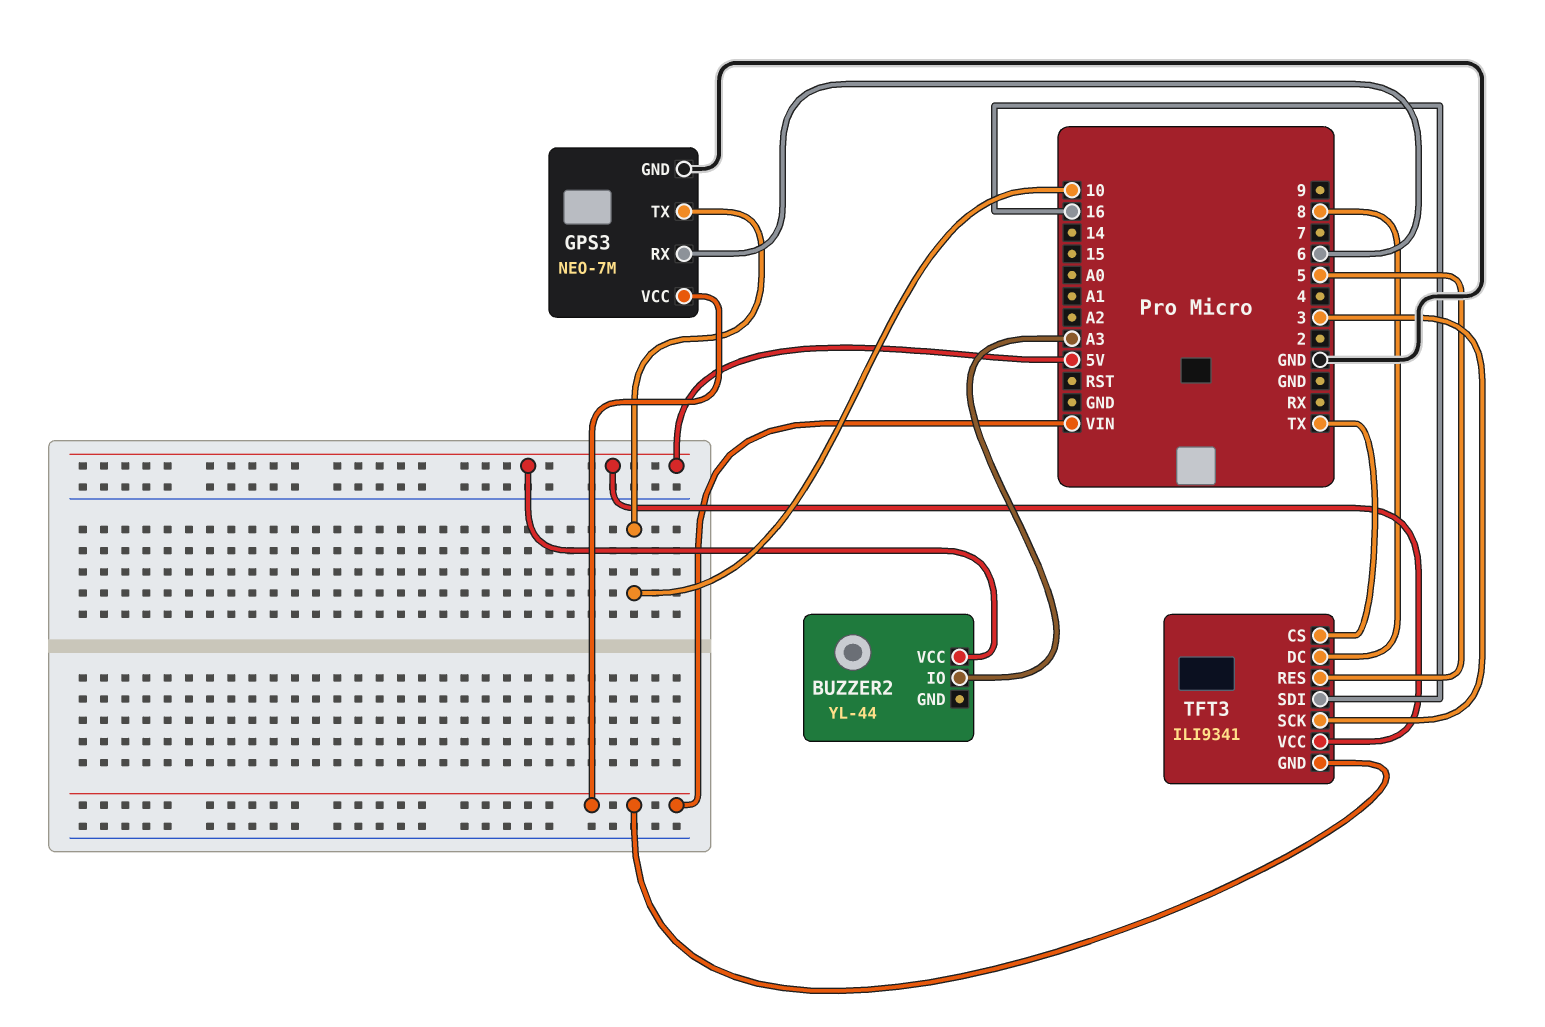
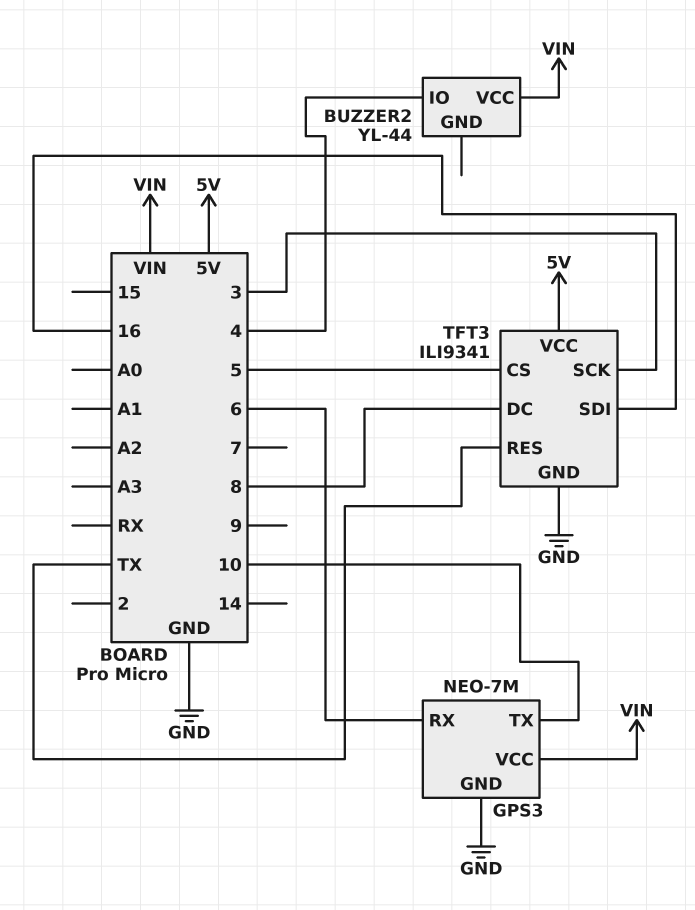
BUZZER2 pin IO: A3 -> 4
BUZZER2 pin VCC: 5V -> VIN
TFT3 pin CS: TX -> 5
TFT3 pin GND: VIN -> GND
TFT3 pin RES: 5 -> TX

